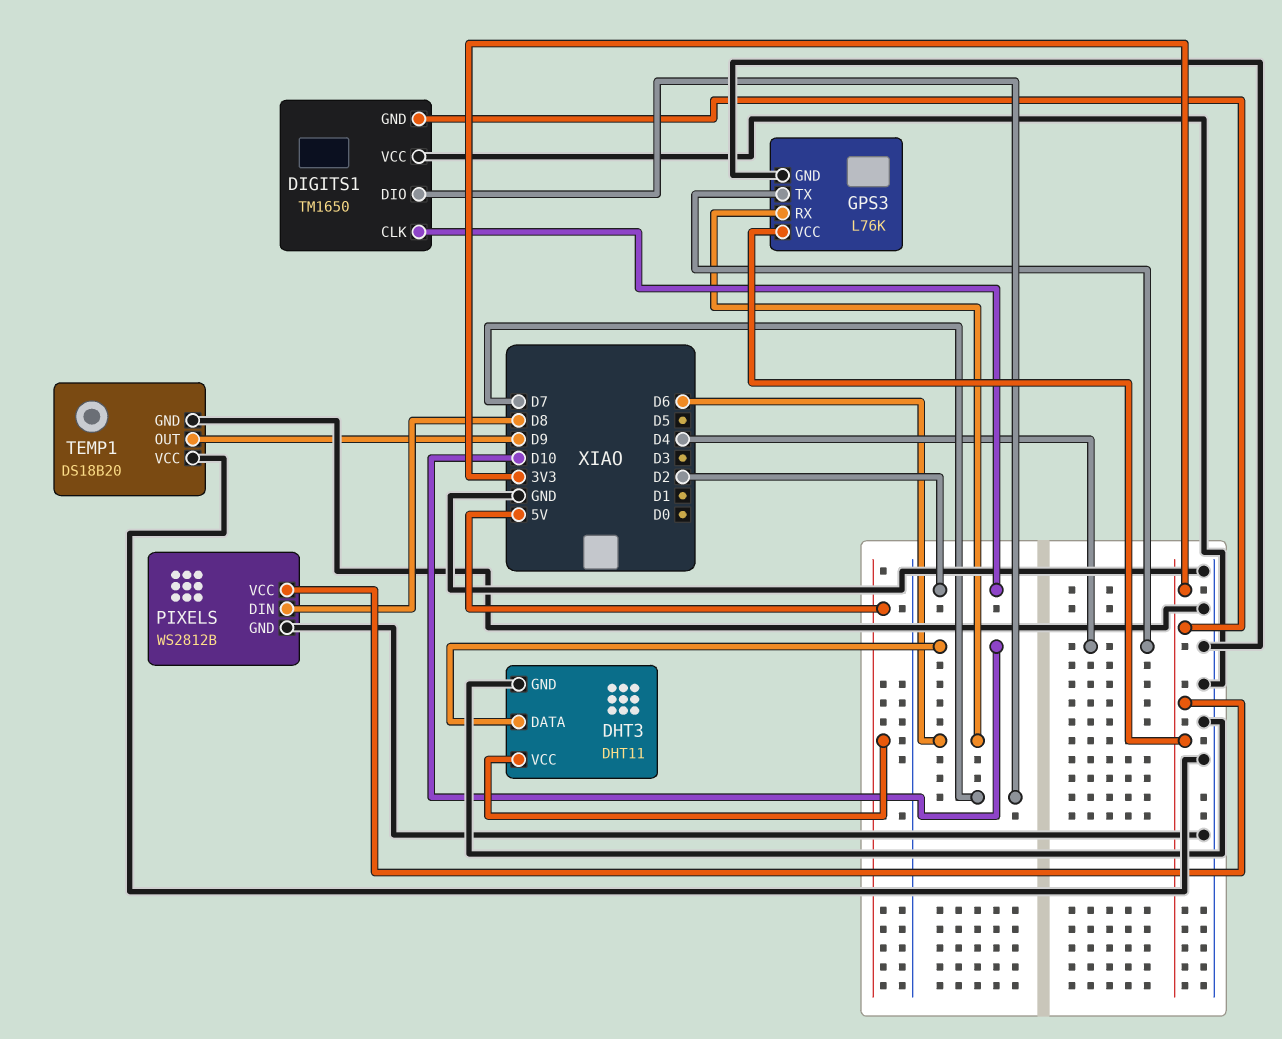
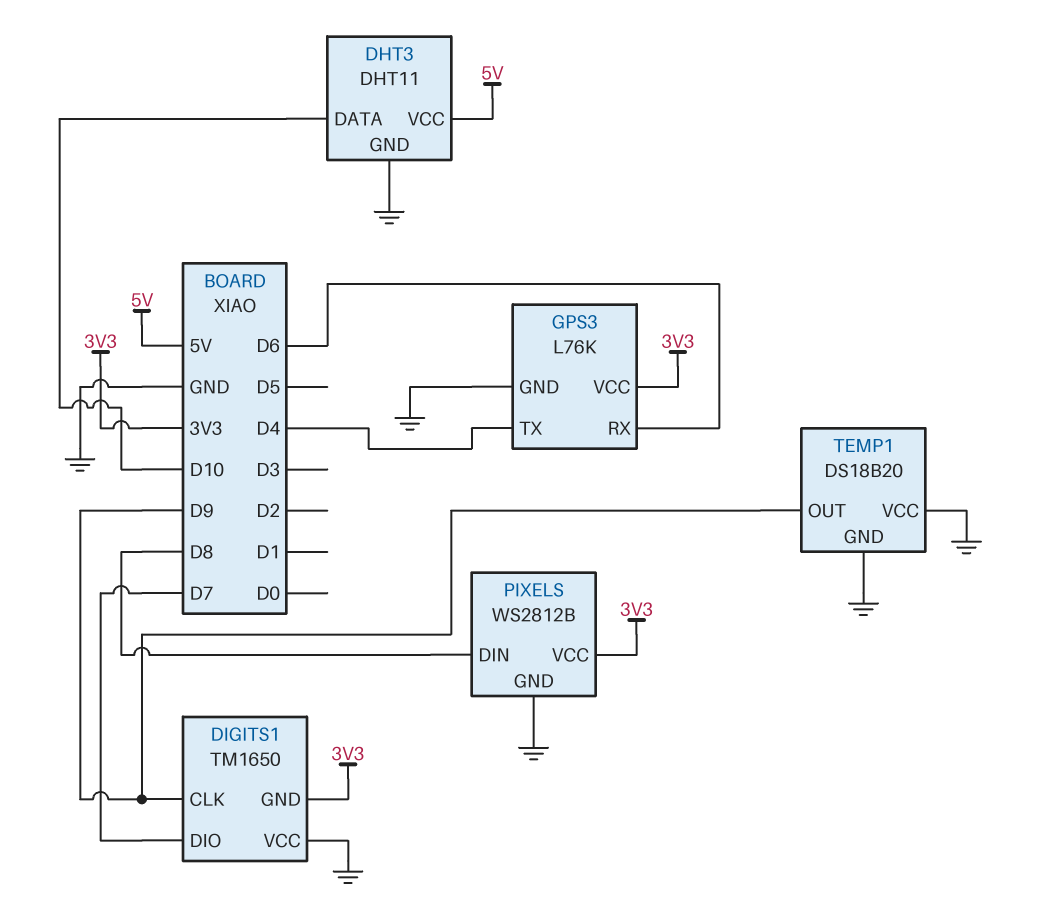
DIGITS1 pin CLK: D2 -> D9

